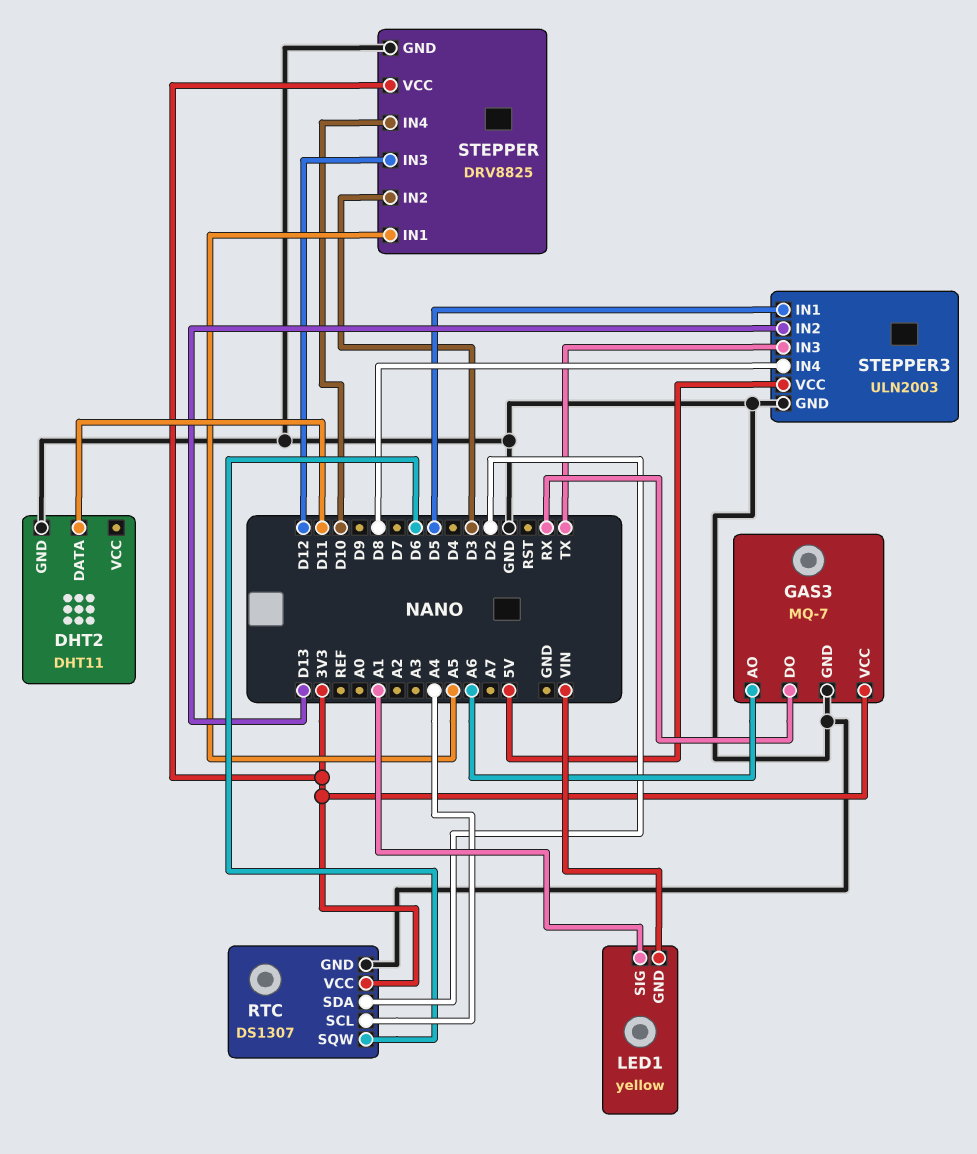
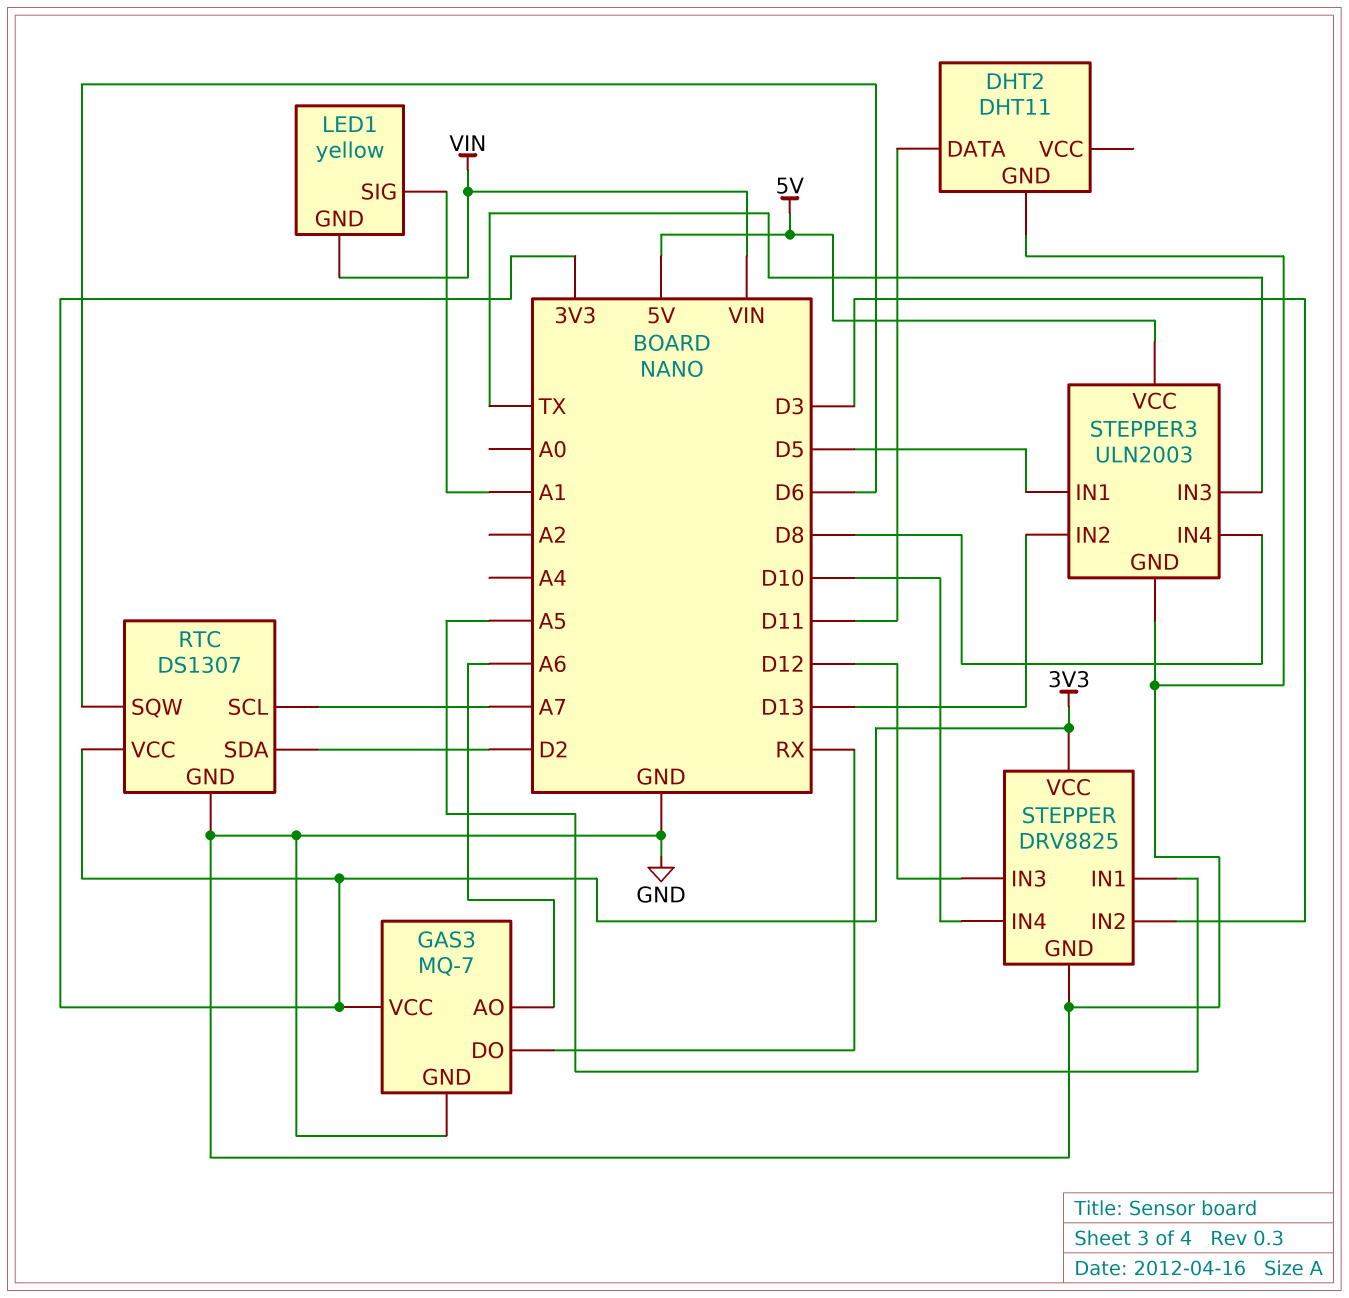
RTC pin SCL: A4 -> A7

